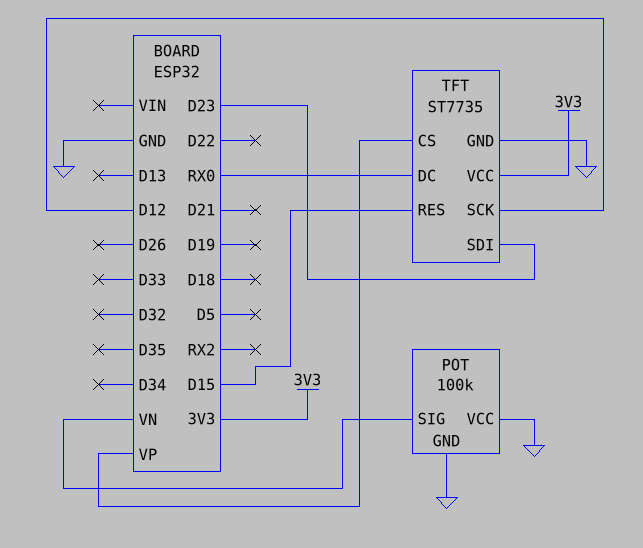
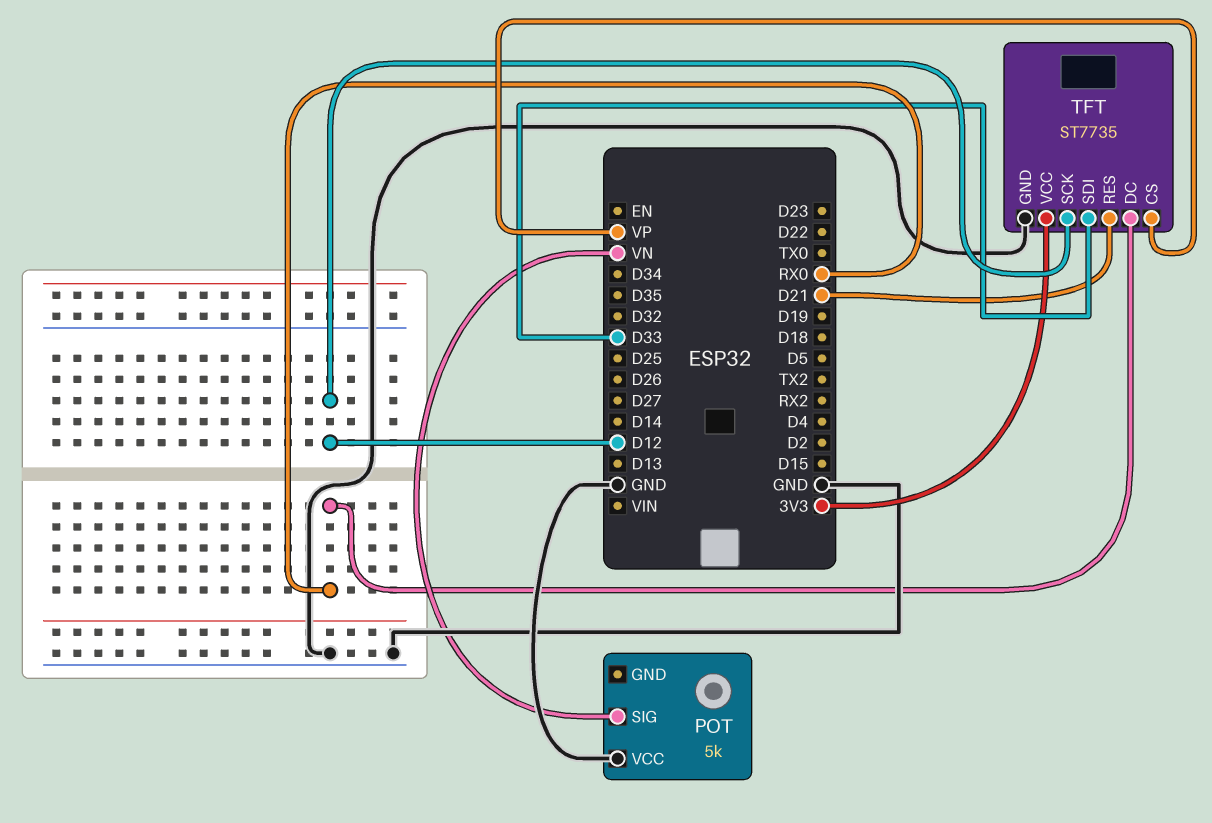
POT: 100k -> 5k
POT pin GND: GND -> none
TFT pin RES: D15 -> D21
TFT pin SDI: D23 -> D33

